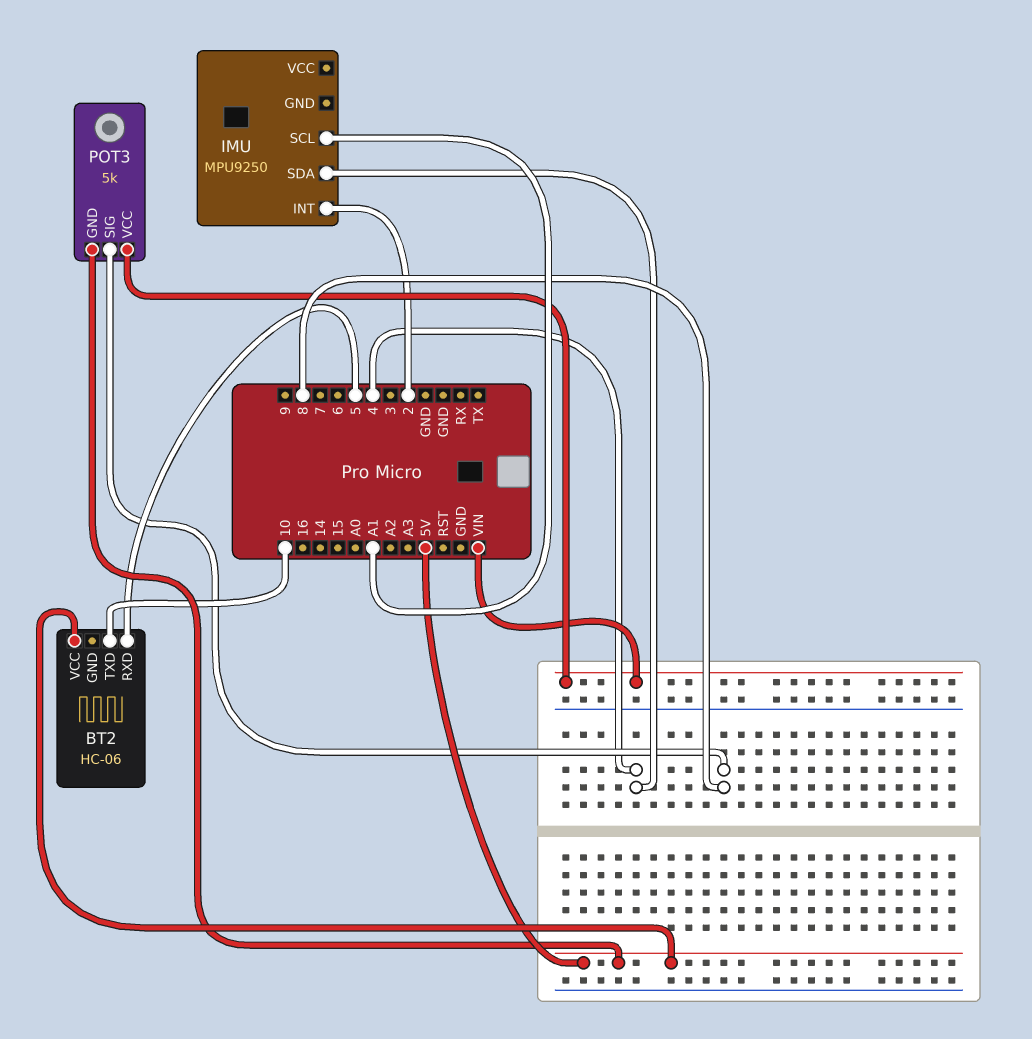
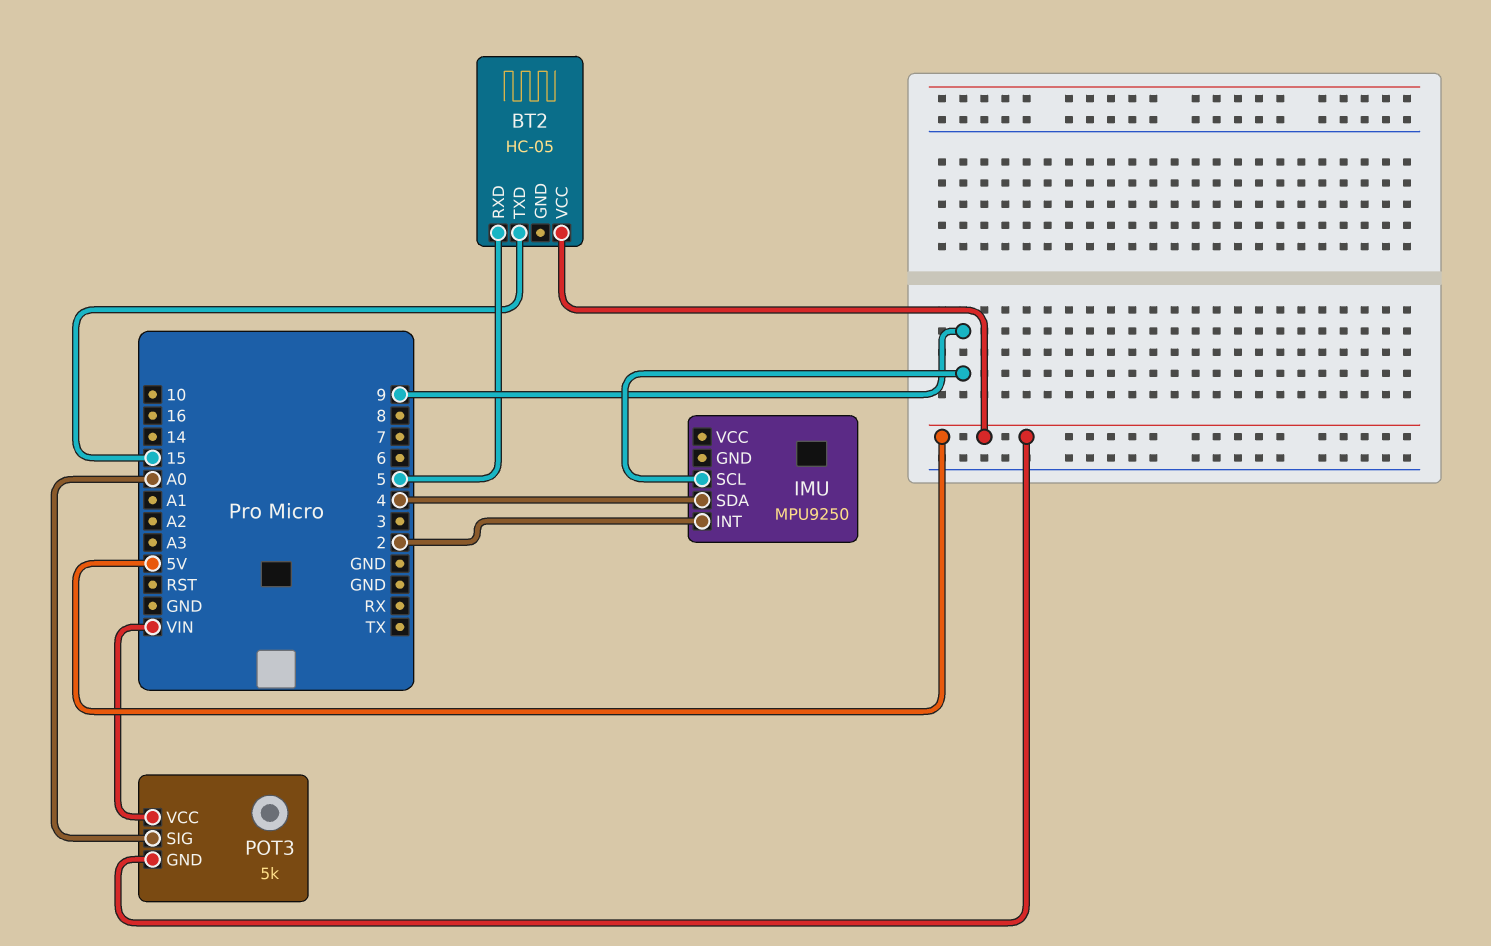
BT2: HC-06 -> HC-05
BT2 pin TXD: 10 -> 15
IMU pin SCL: A1 -> 9
POT3 pin SIG: 8 -> A0

